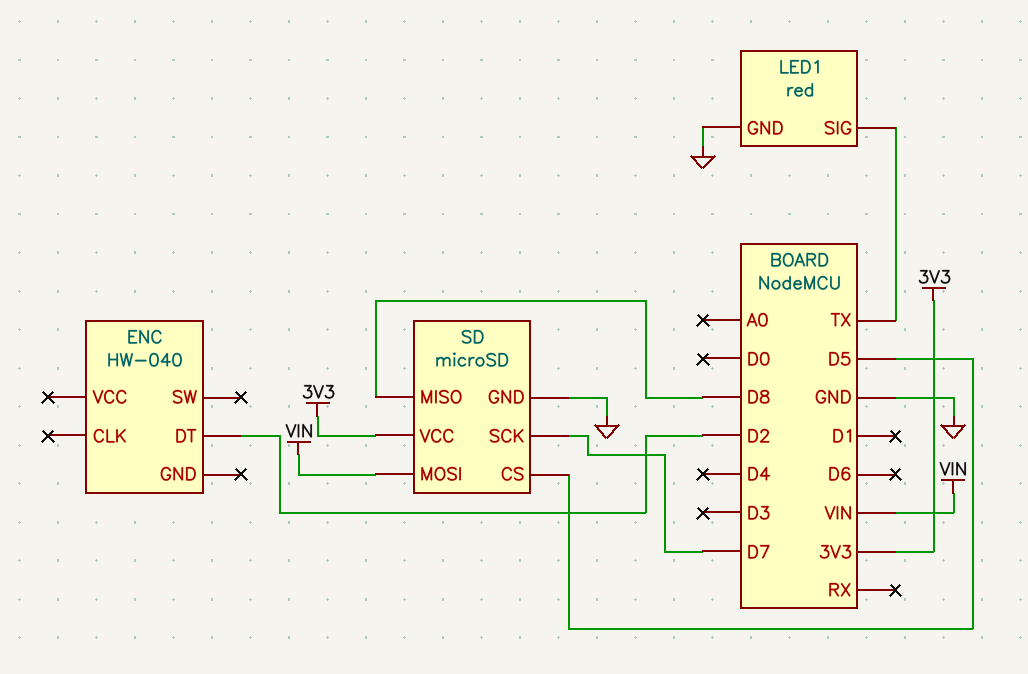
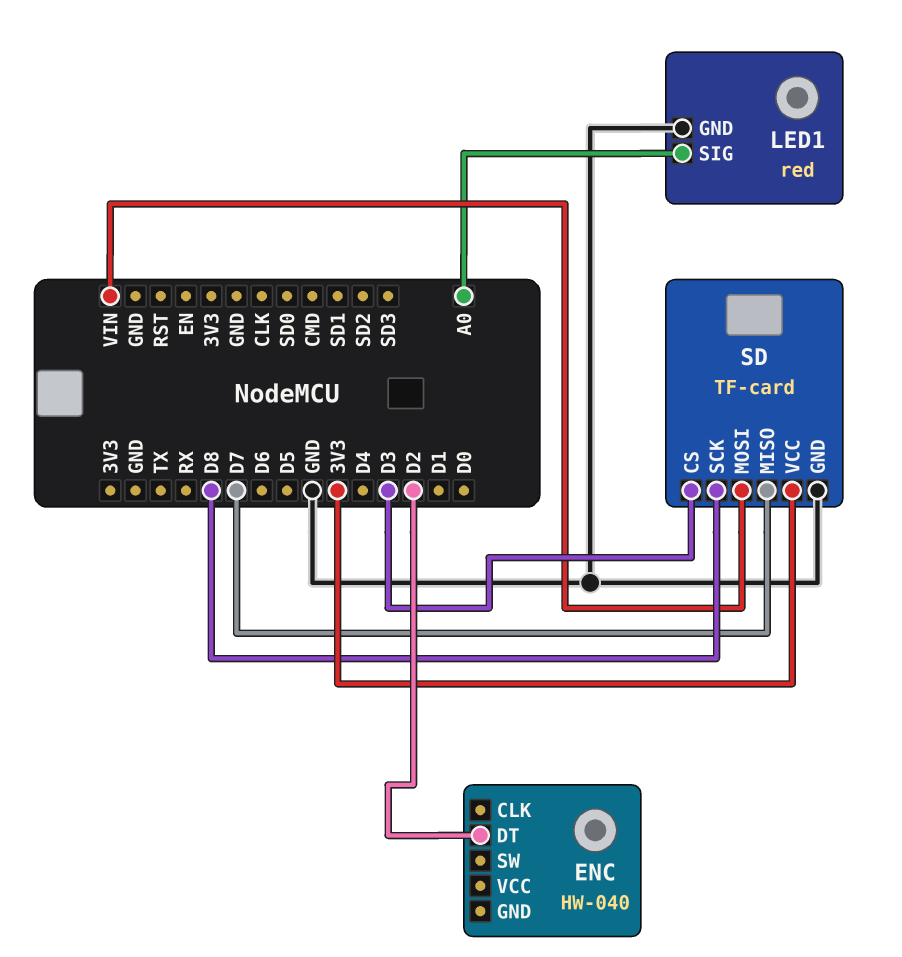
LED1 pin SIG: TX -> A0
SD: microSD -> TF-card
SD pin CS: D5 -> D3
SD pin MISO: D8 -> D7
SD pin SCK: D7 -> D8

